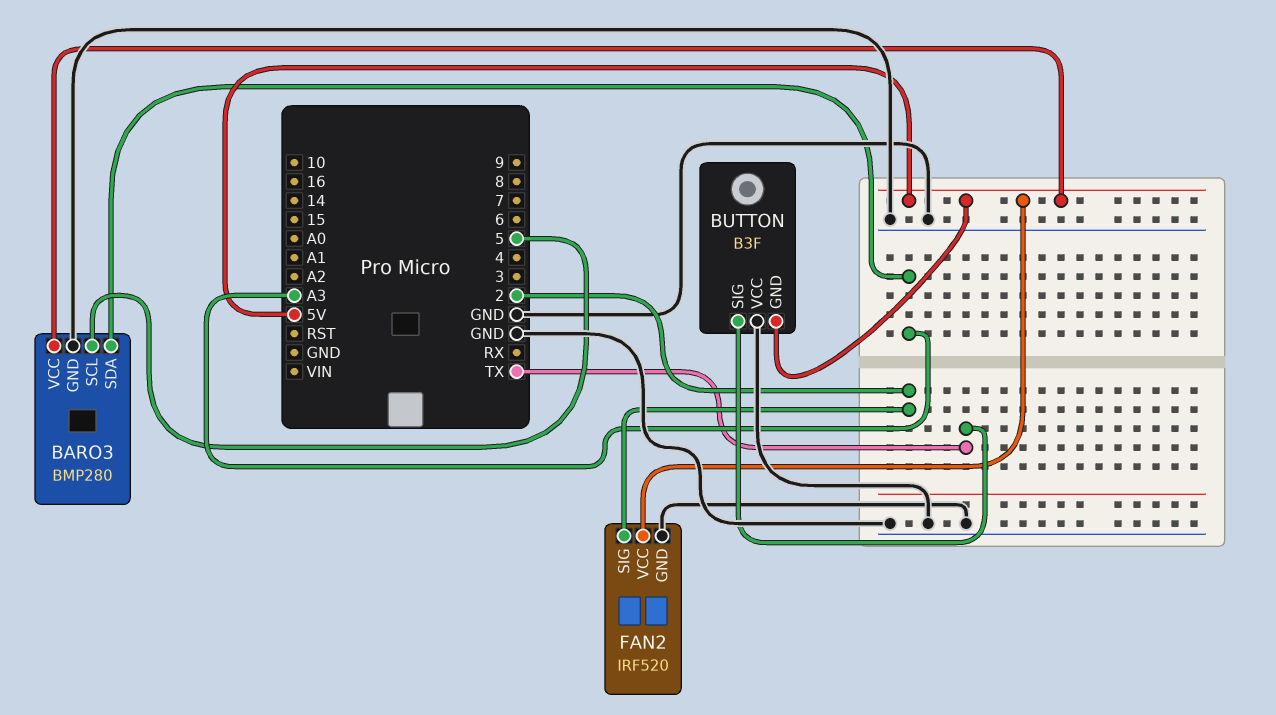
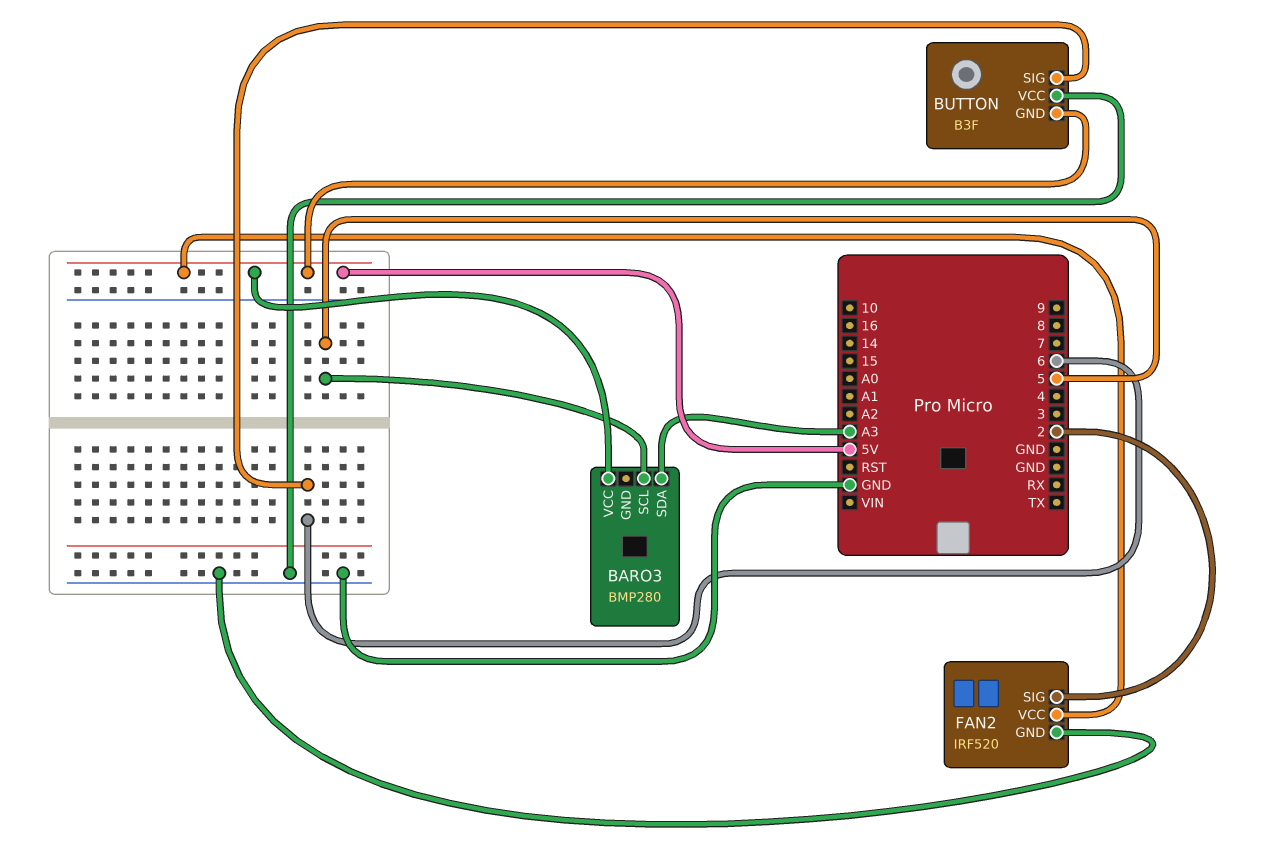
BARO3 pin GND: GND -> none
BUTTON pin SIG: TX -> 6

